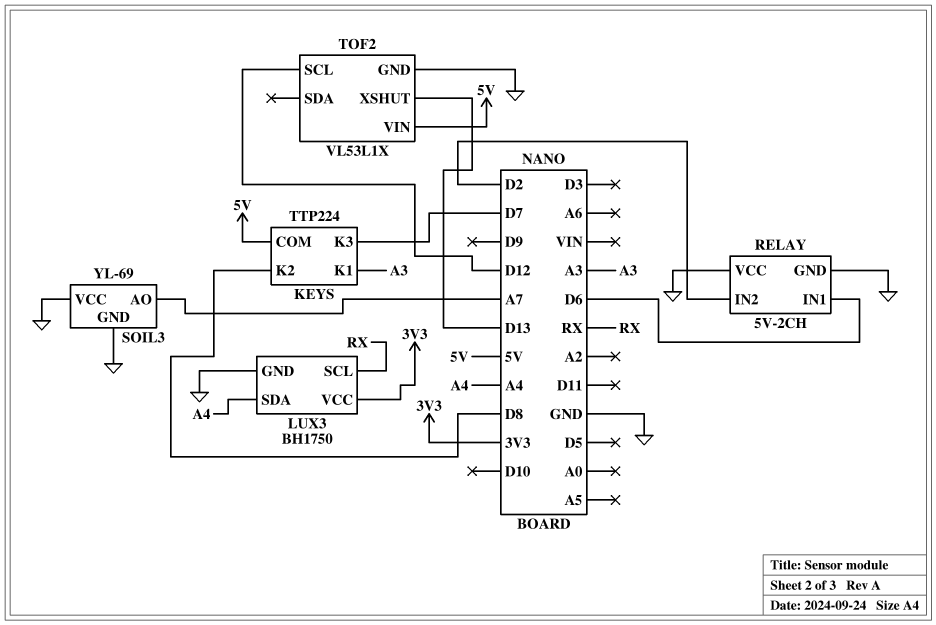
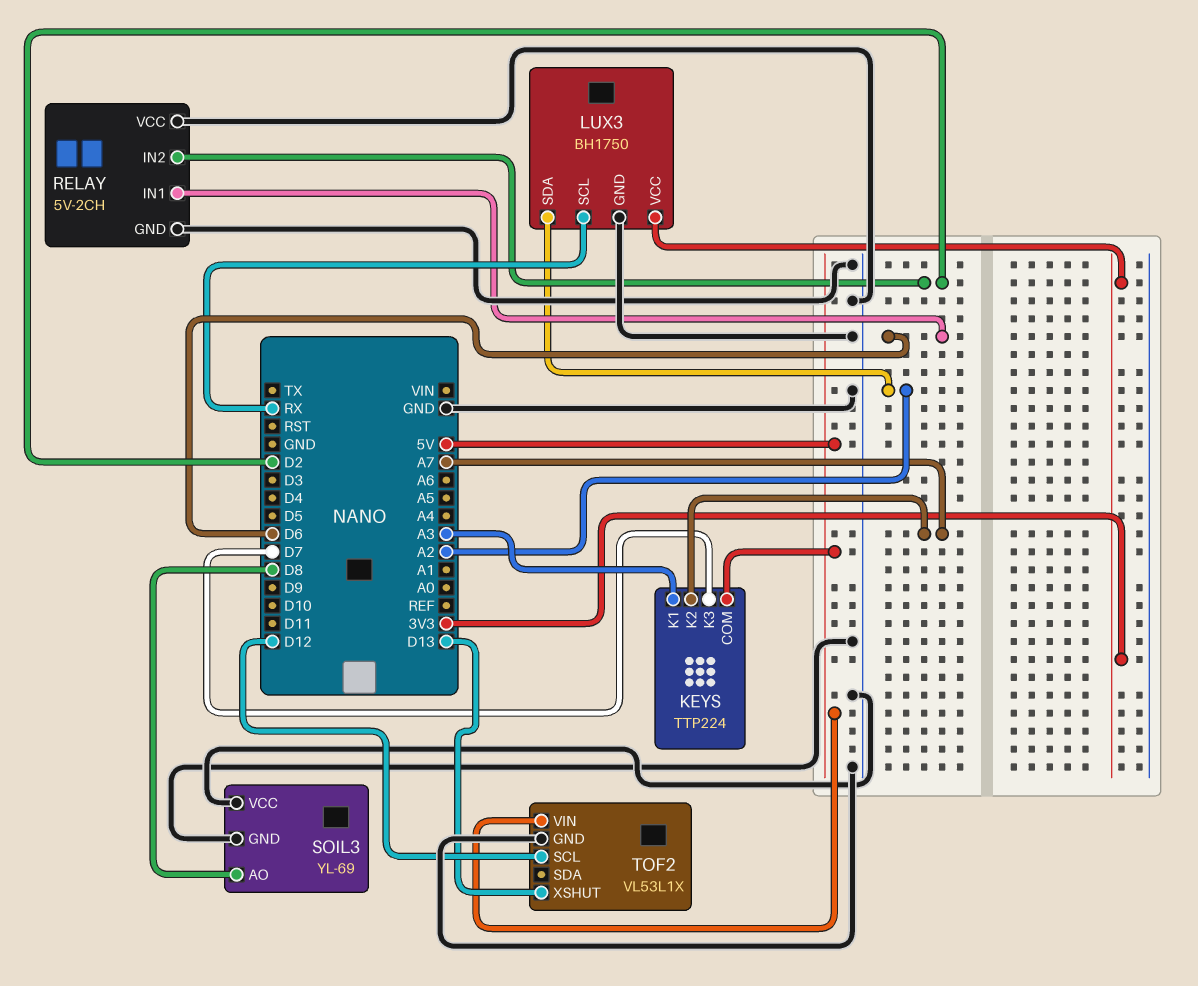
KEYS pin K2: D8 -> A7
LUX3 pin SDA: A4 -> A2
SOIL3 pin AO: A7 -> D8

